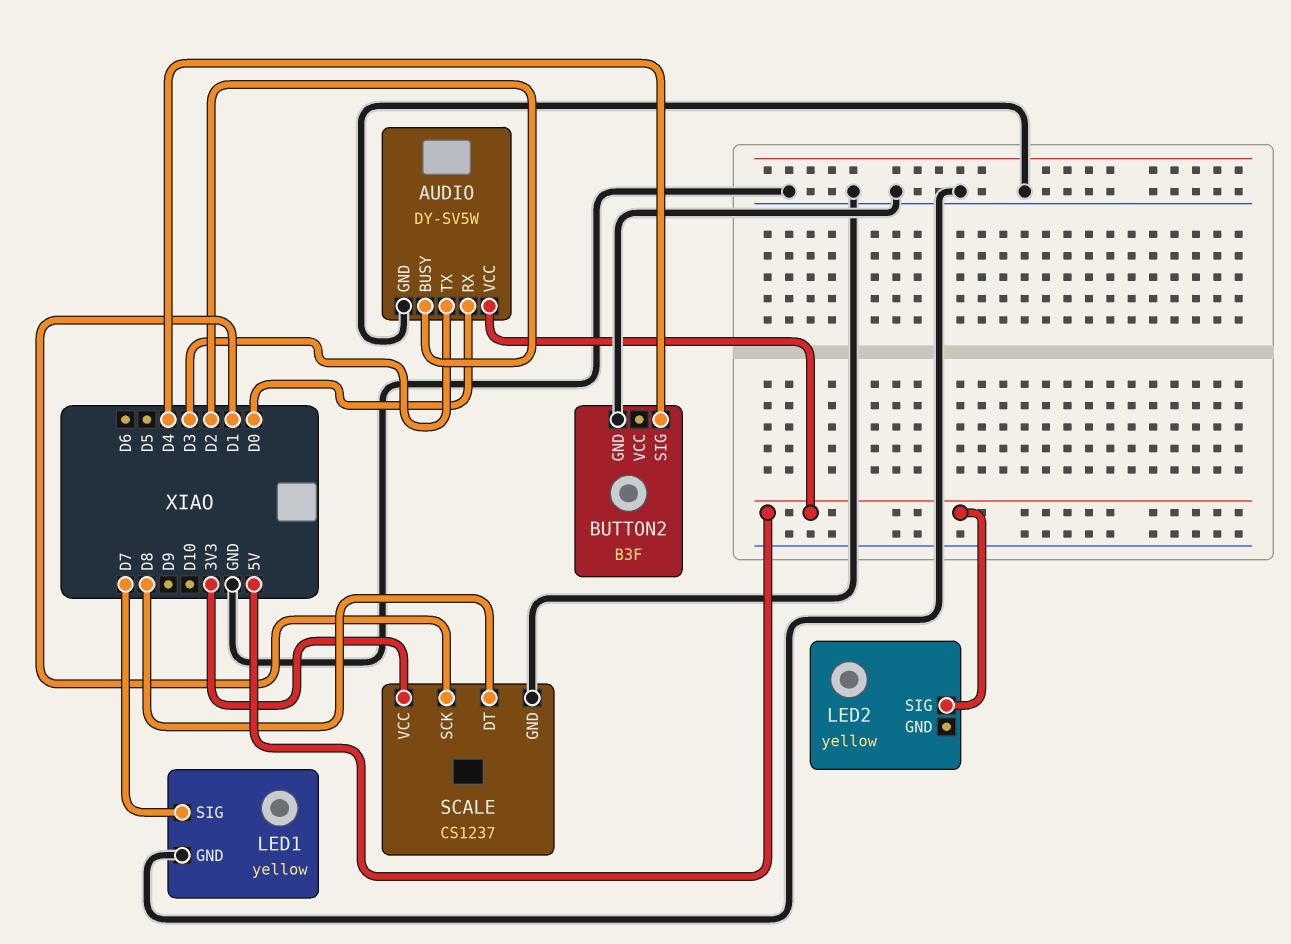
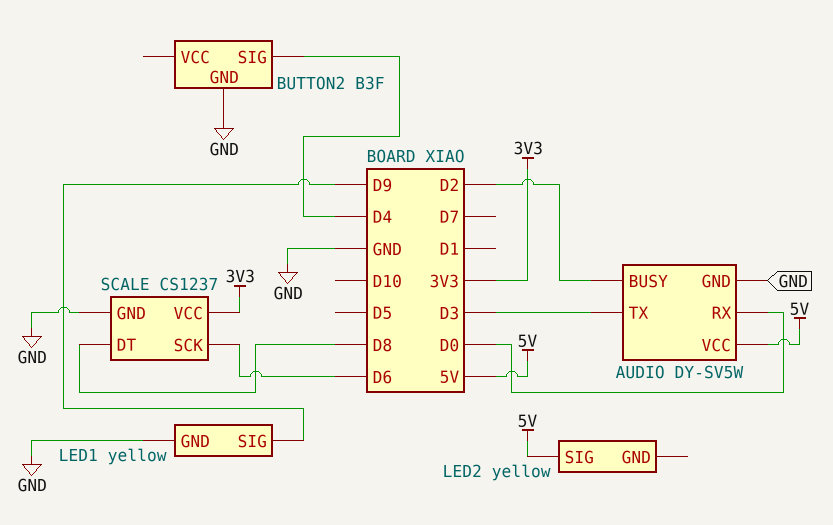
LED1 pin SIG: D7 -> D9
SCALE pin SCK: D1 -> D6

